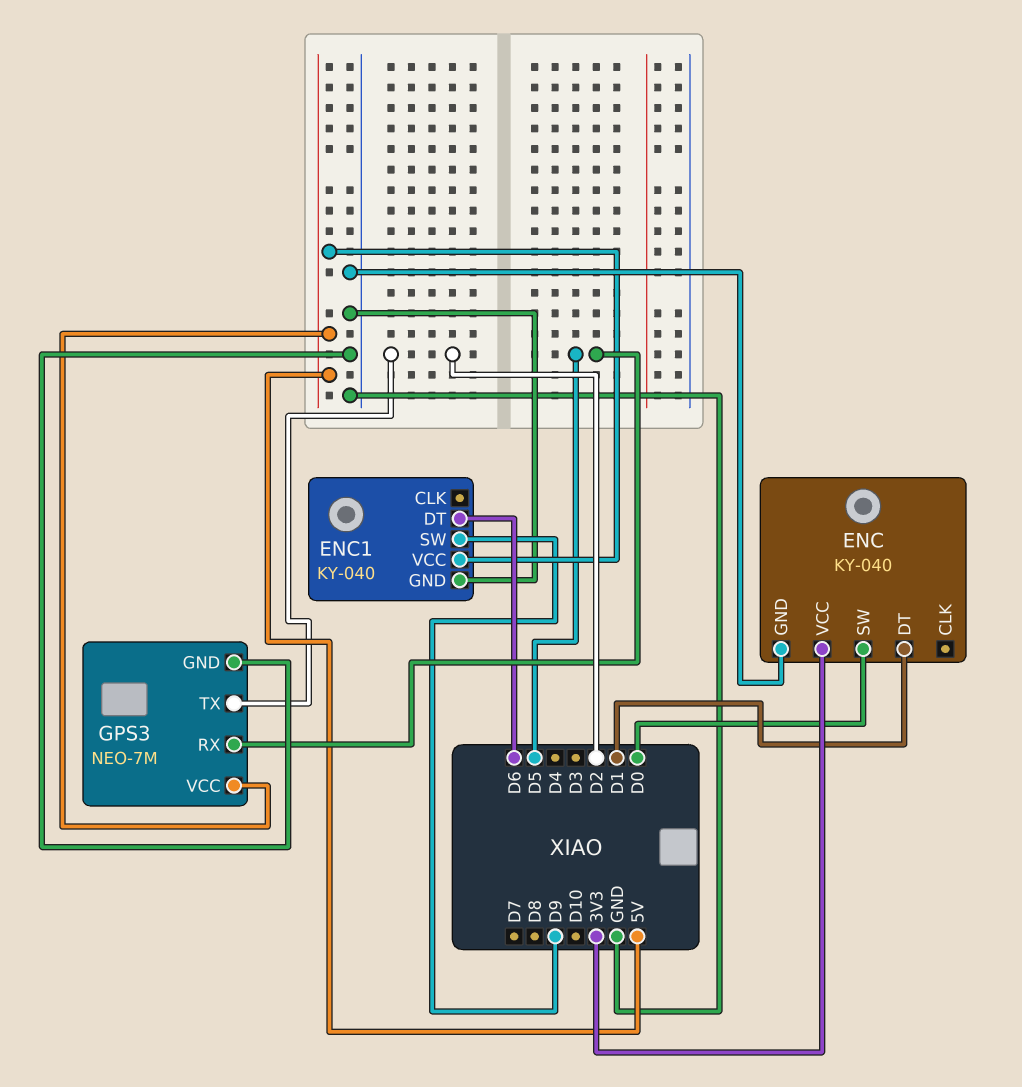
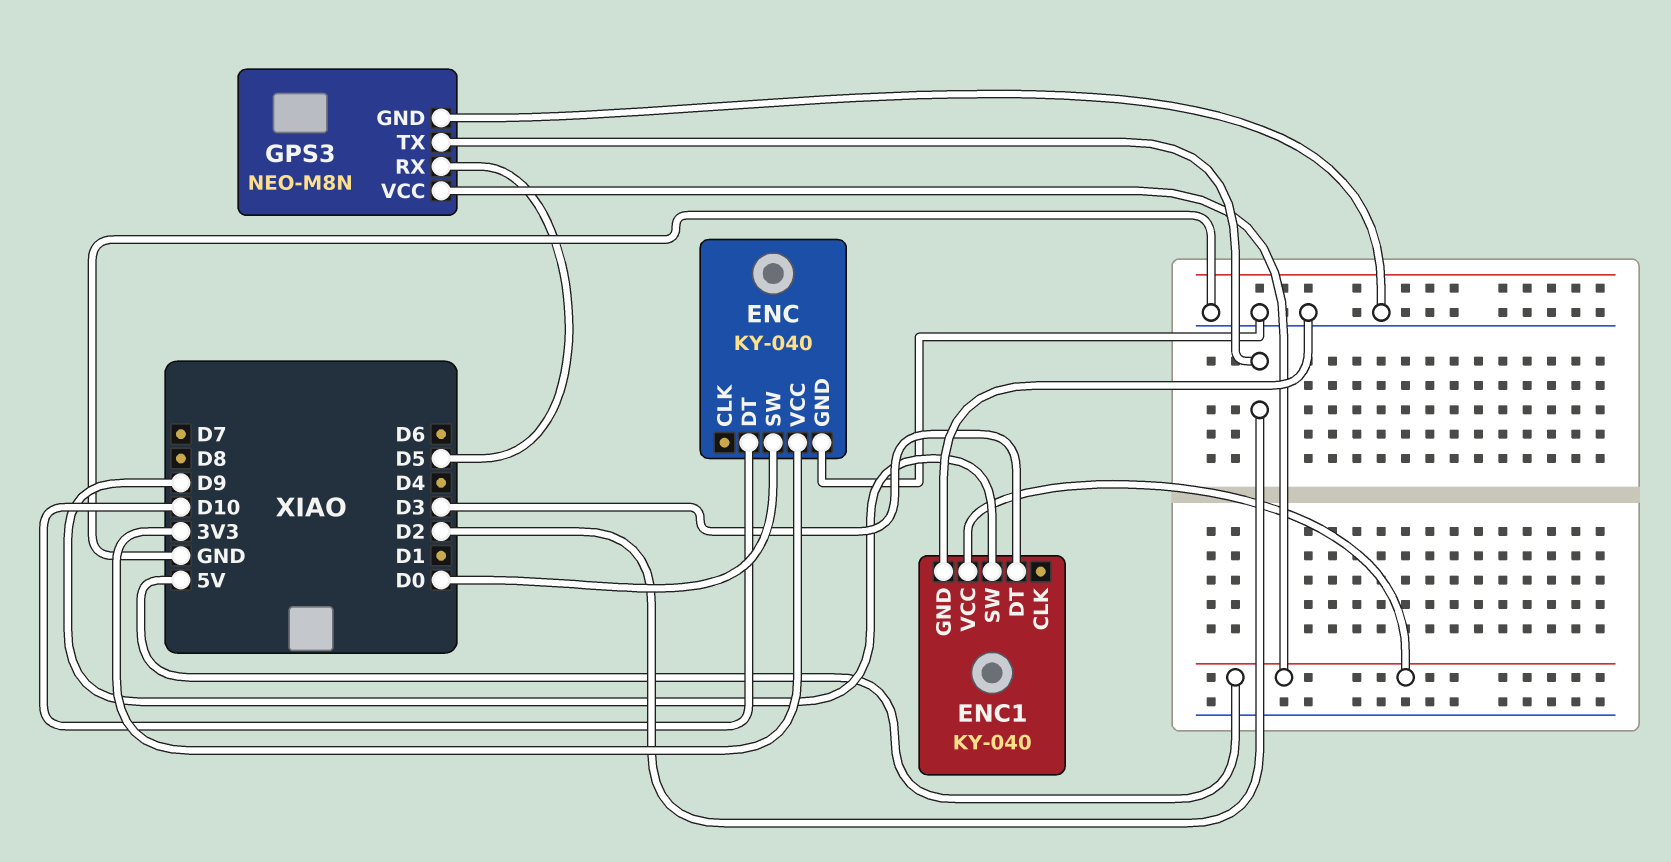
ENC pin DT: D1 -> D10
ENC1 pin DT: D6 -> D3
GPS3: NEO-7M -> NEO-M8N

